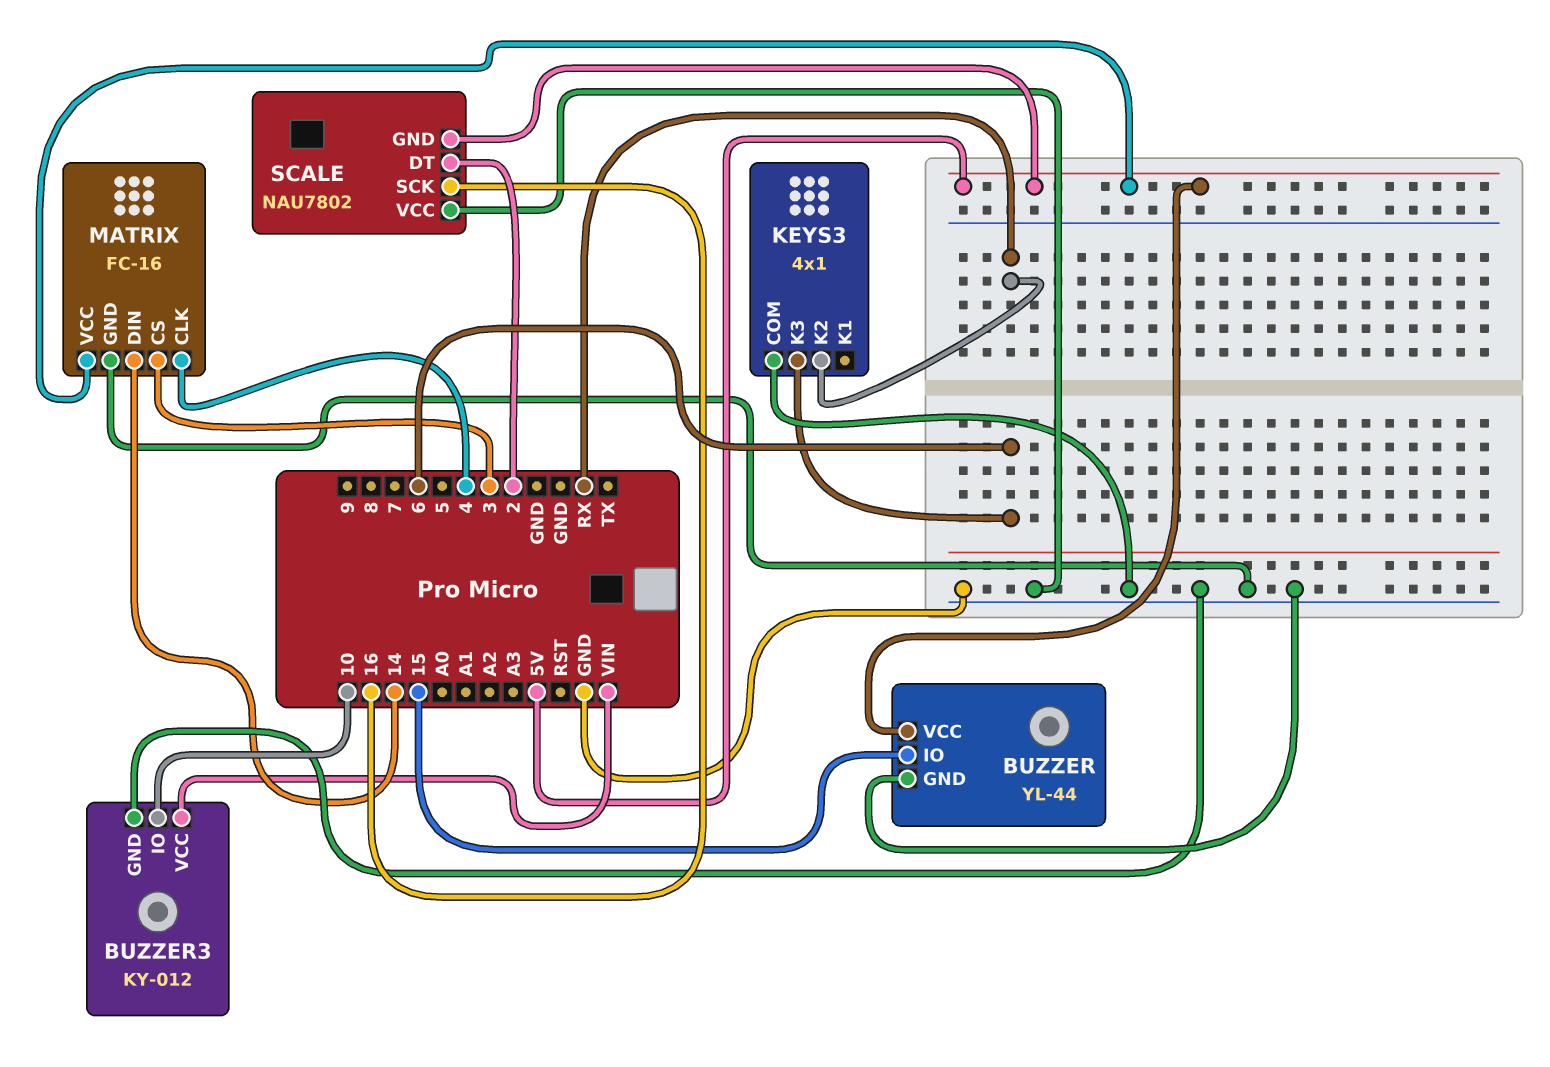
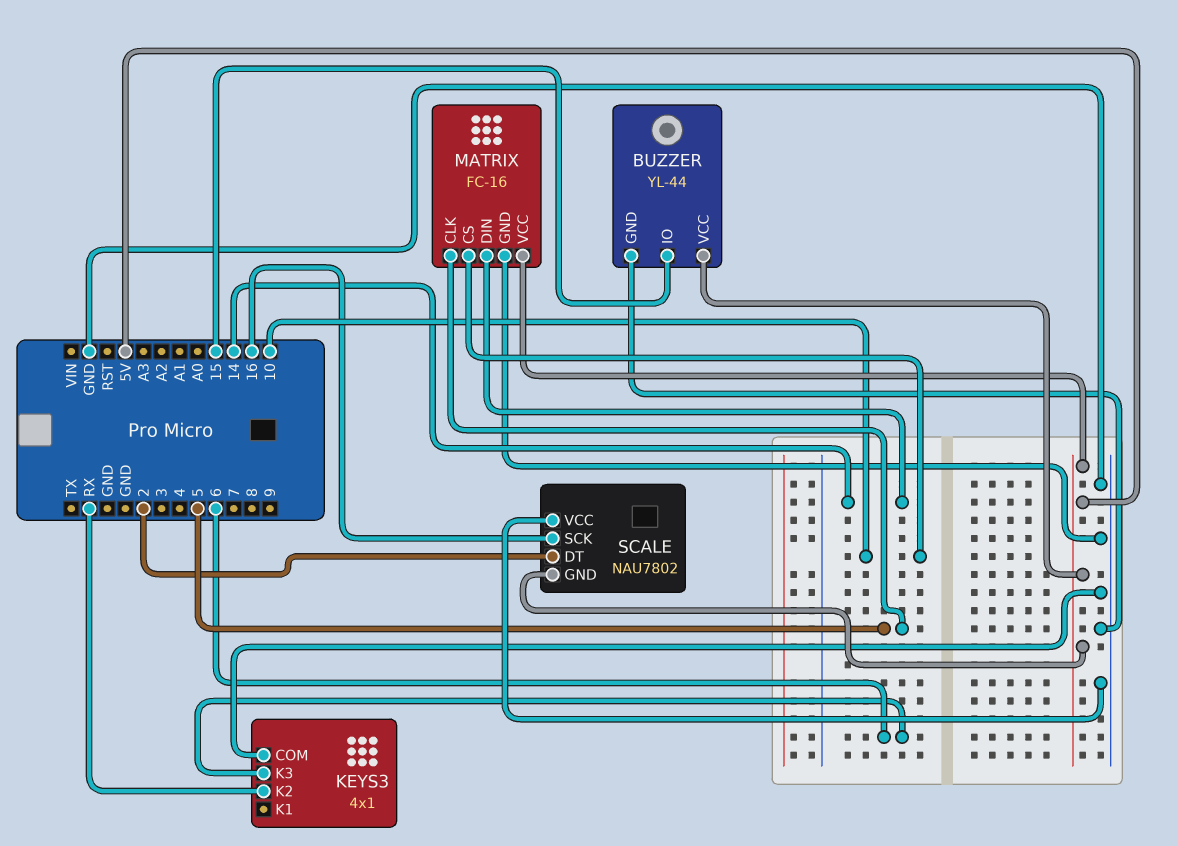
BUZZER3: KY-012 -> none
BUZZER3 pin GND: GND -> none
BUZZER3 pin IO: 10 -> none
BUZZER3 pin VCC: VIN -> none
MATRIX pin CLK: 4 -> 5
MATRIX pin CS: 3 -> 10

